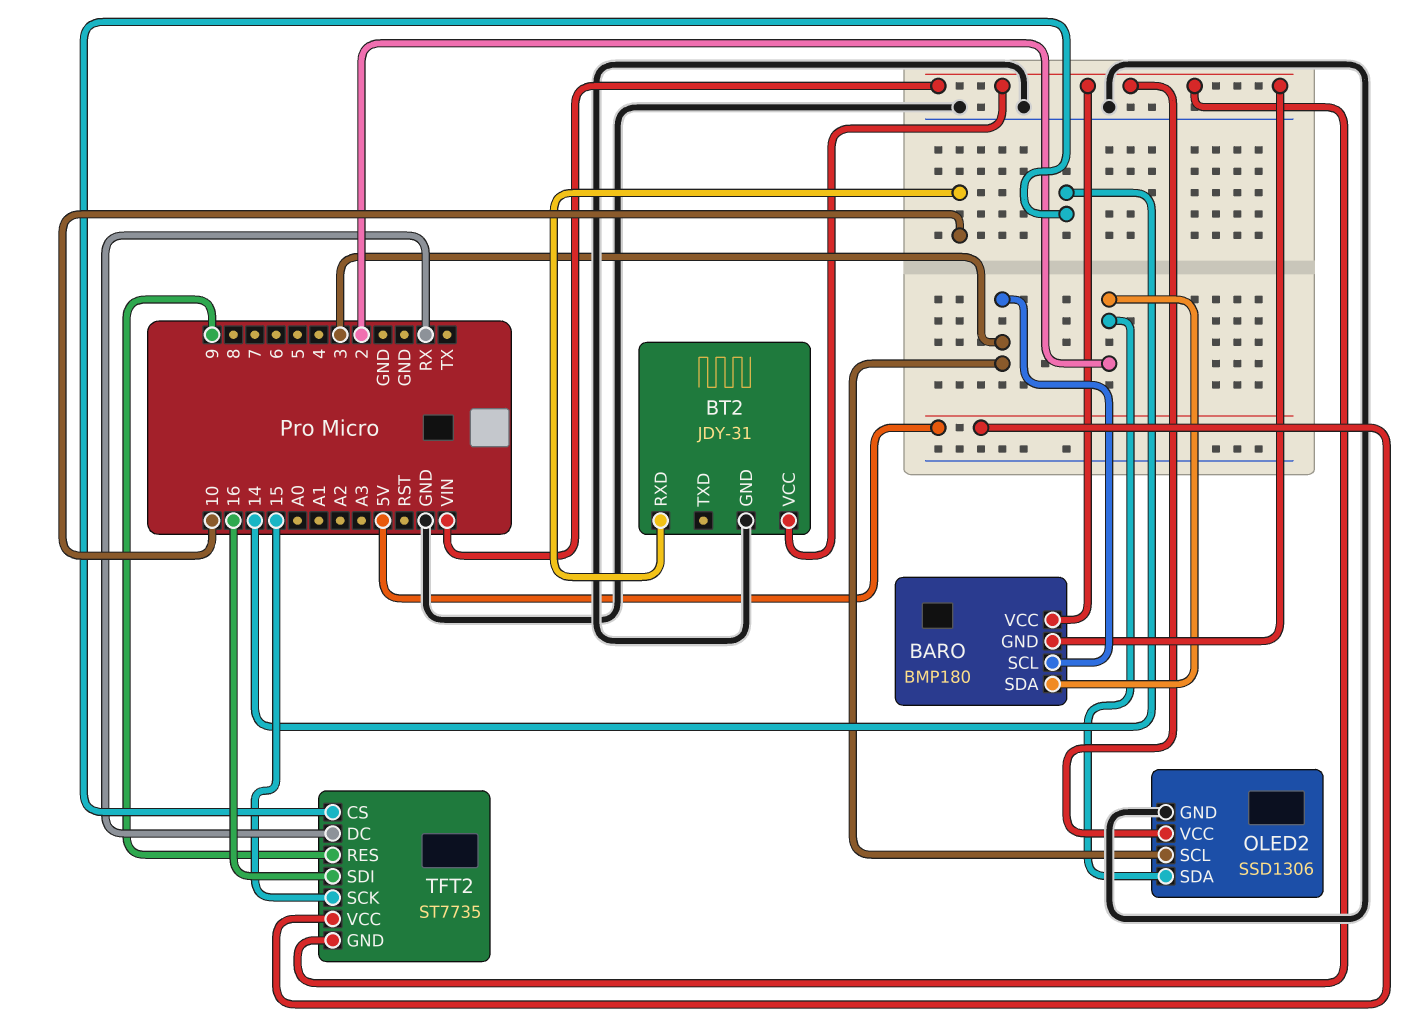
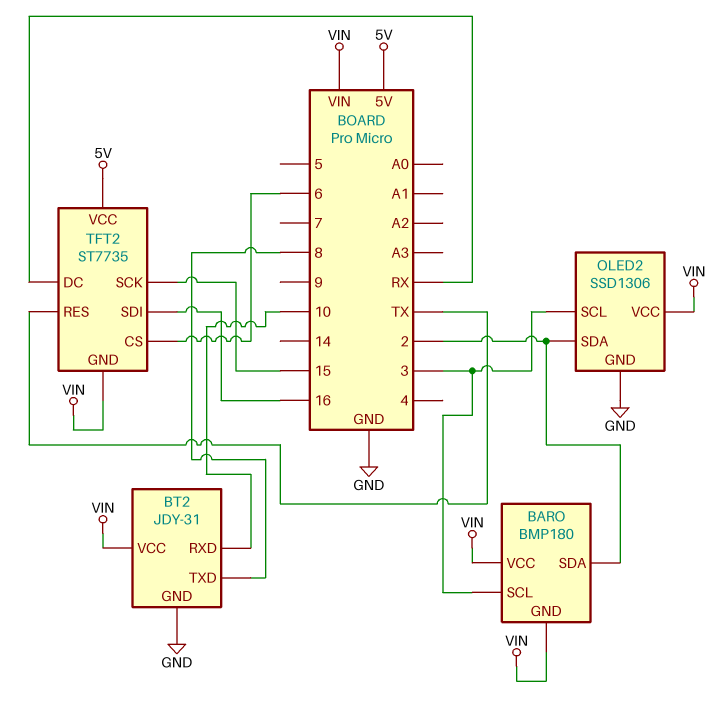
BT2 pin TXD: none -> 8
TFT2 pin CS: 14 -> 6
TFT2 pin RES: 9 -> TX

